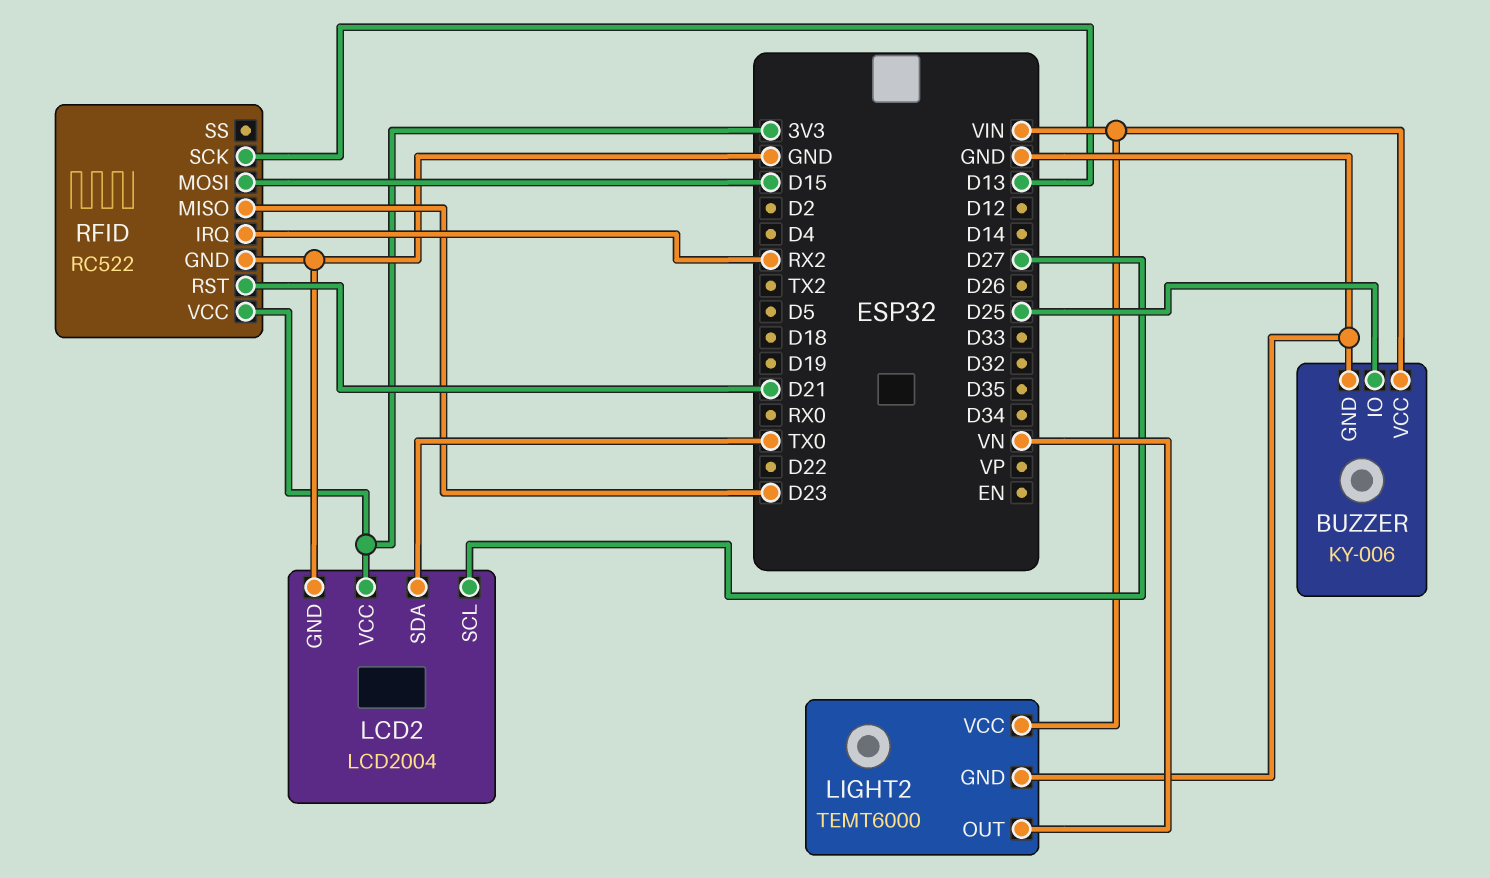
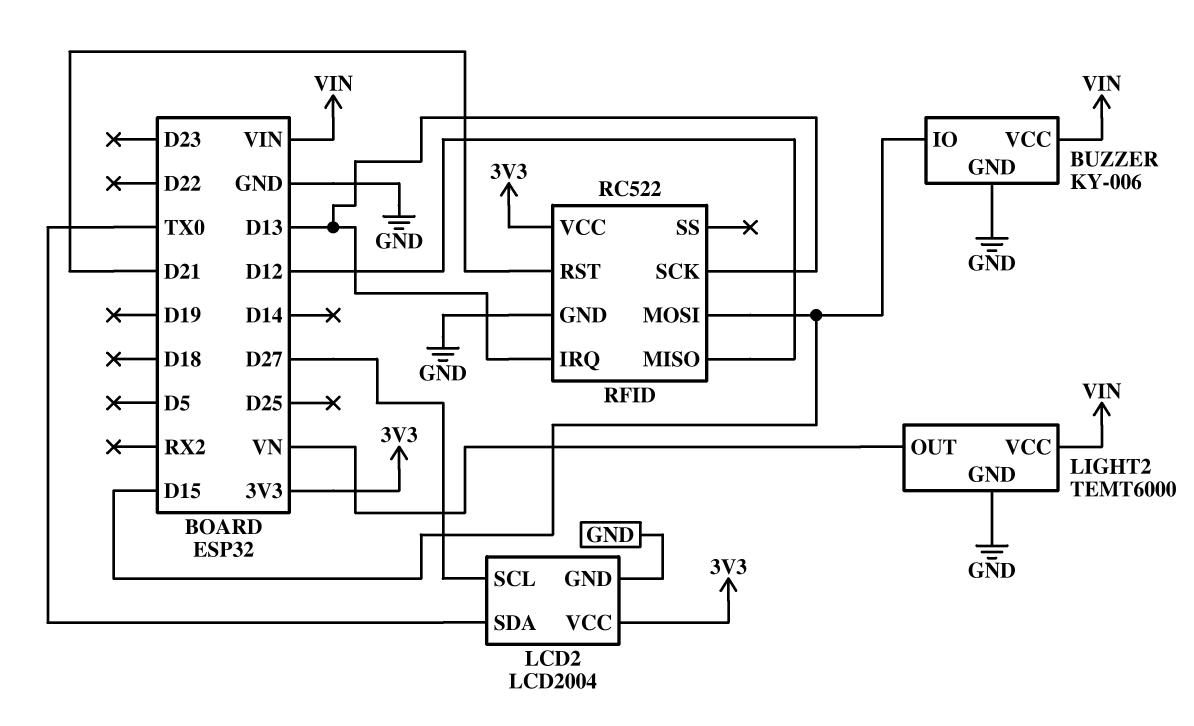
BUZZER pin IO: D25 -> D15
RFID pin IRQ: RX2 -> D13
RFID pin MISO: D23 -> D12

